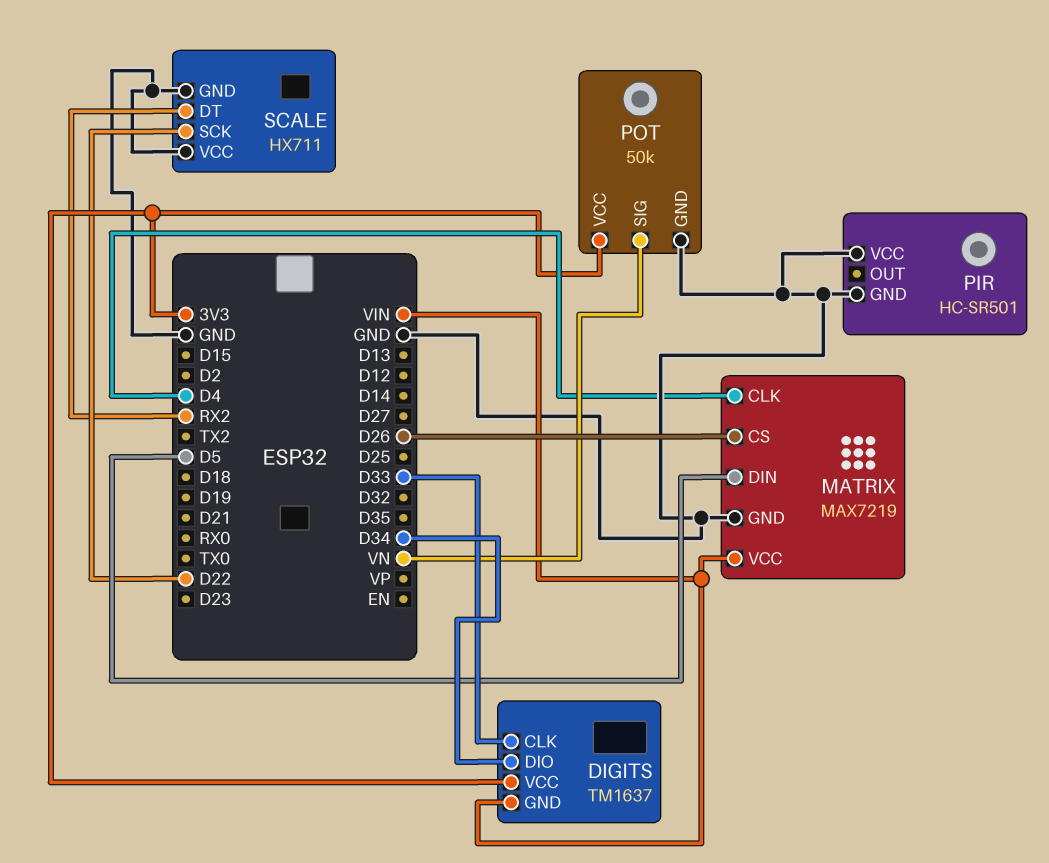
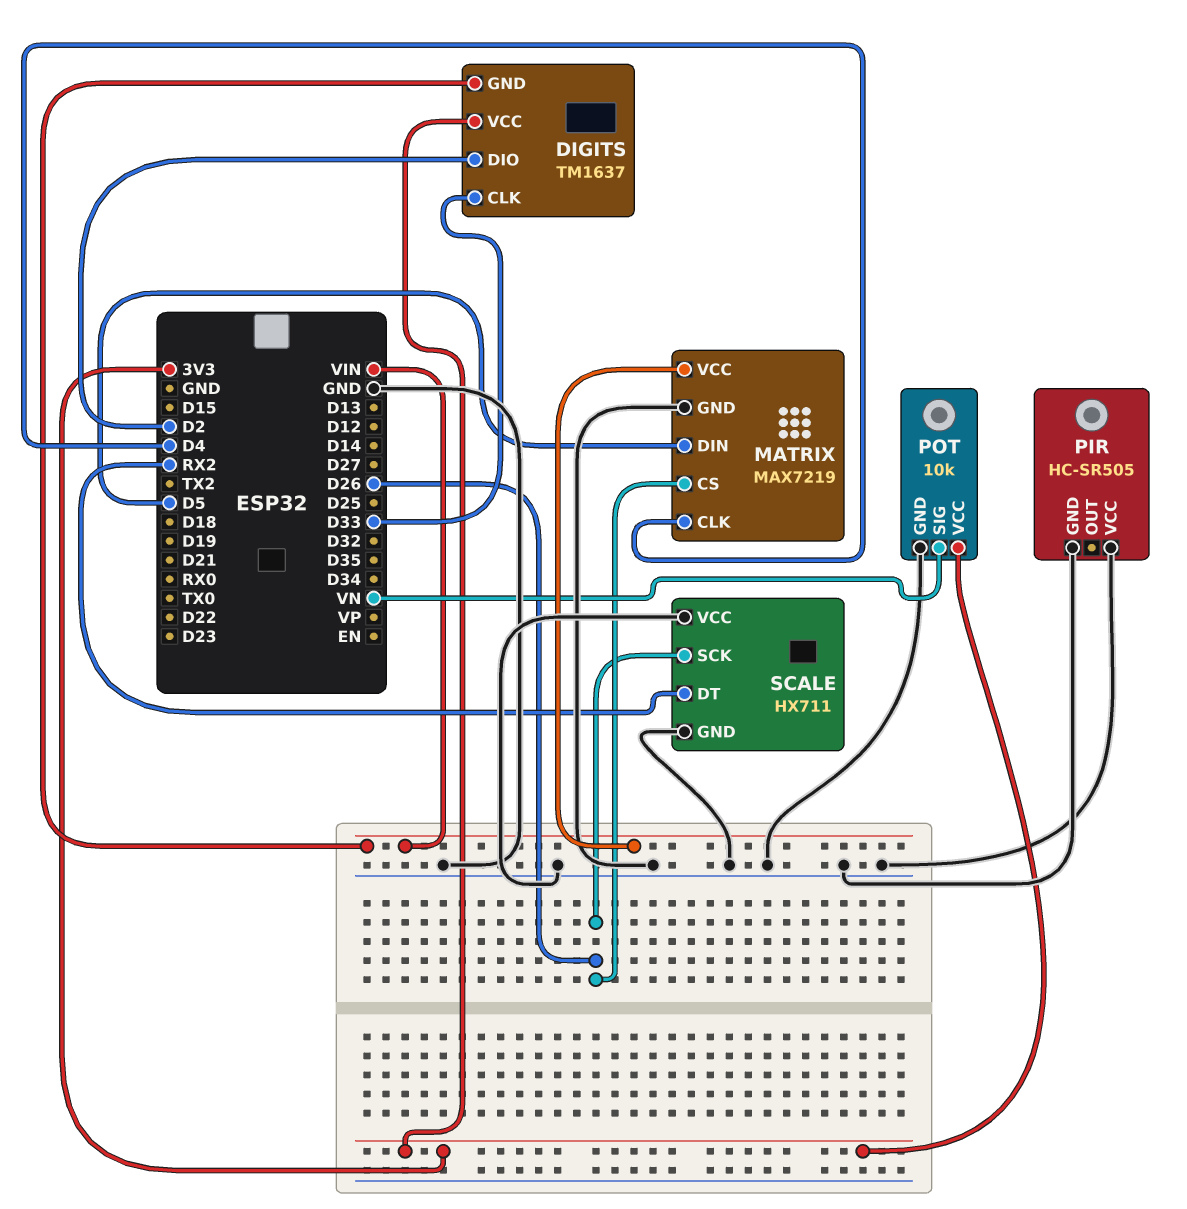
DIGITS pin DIO: D34 -> D2
PIR: HC-SR501 -> HC-SR505
POT: 50k -> 10k
SCALE pin SCK: D22 -> D26

